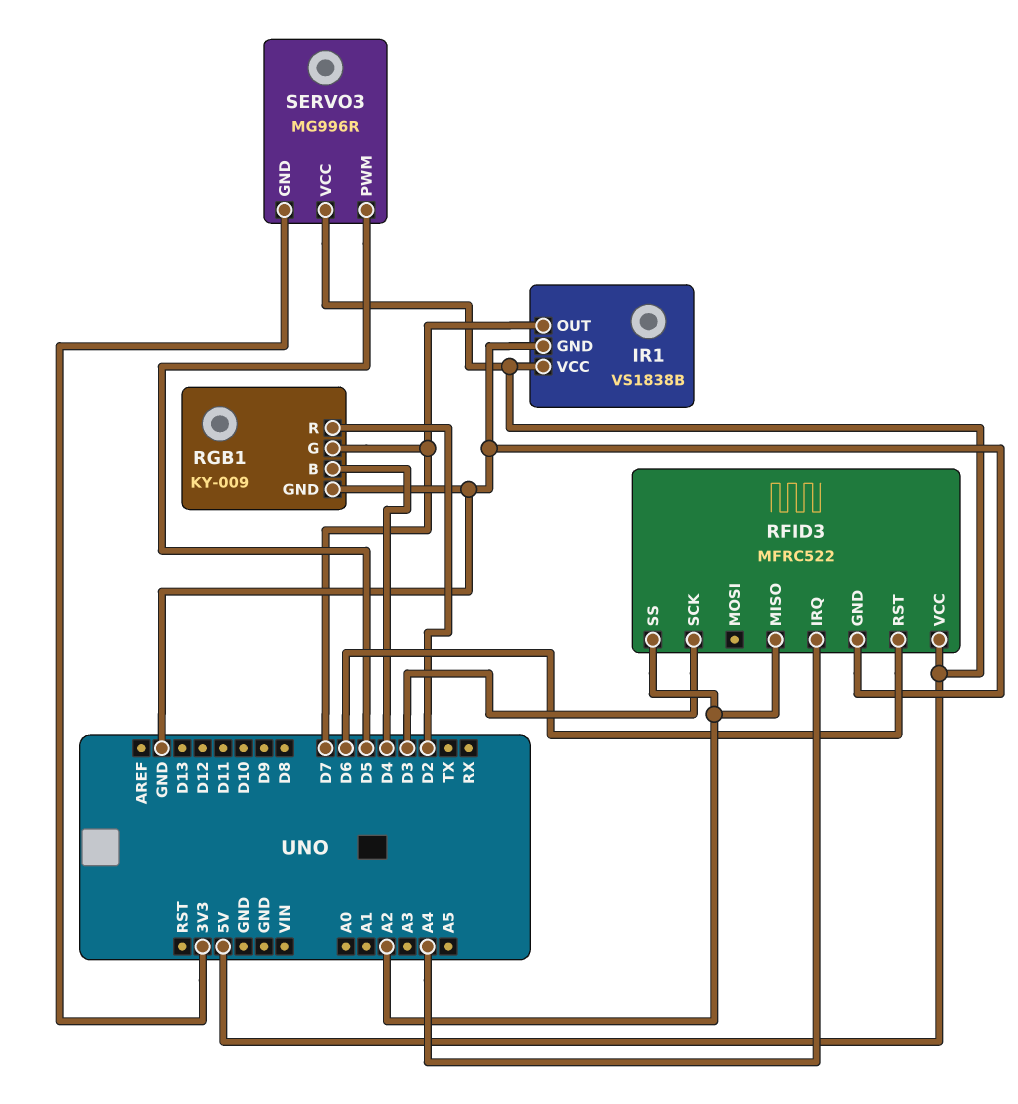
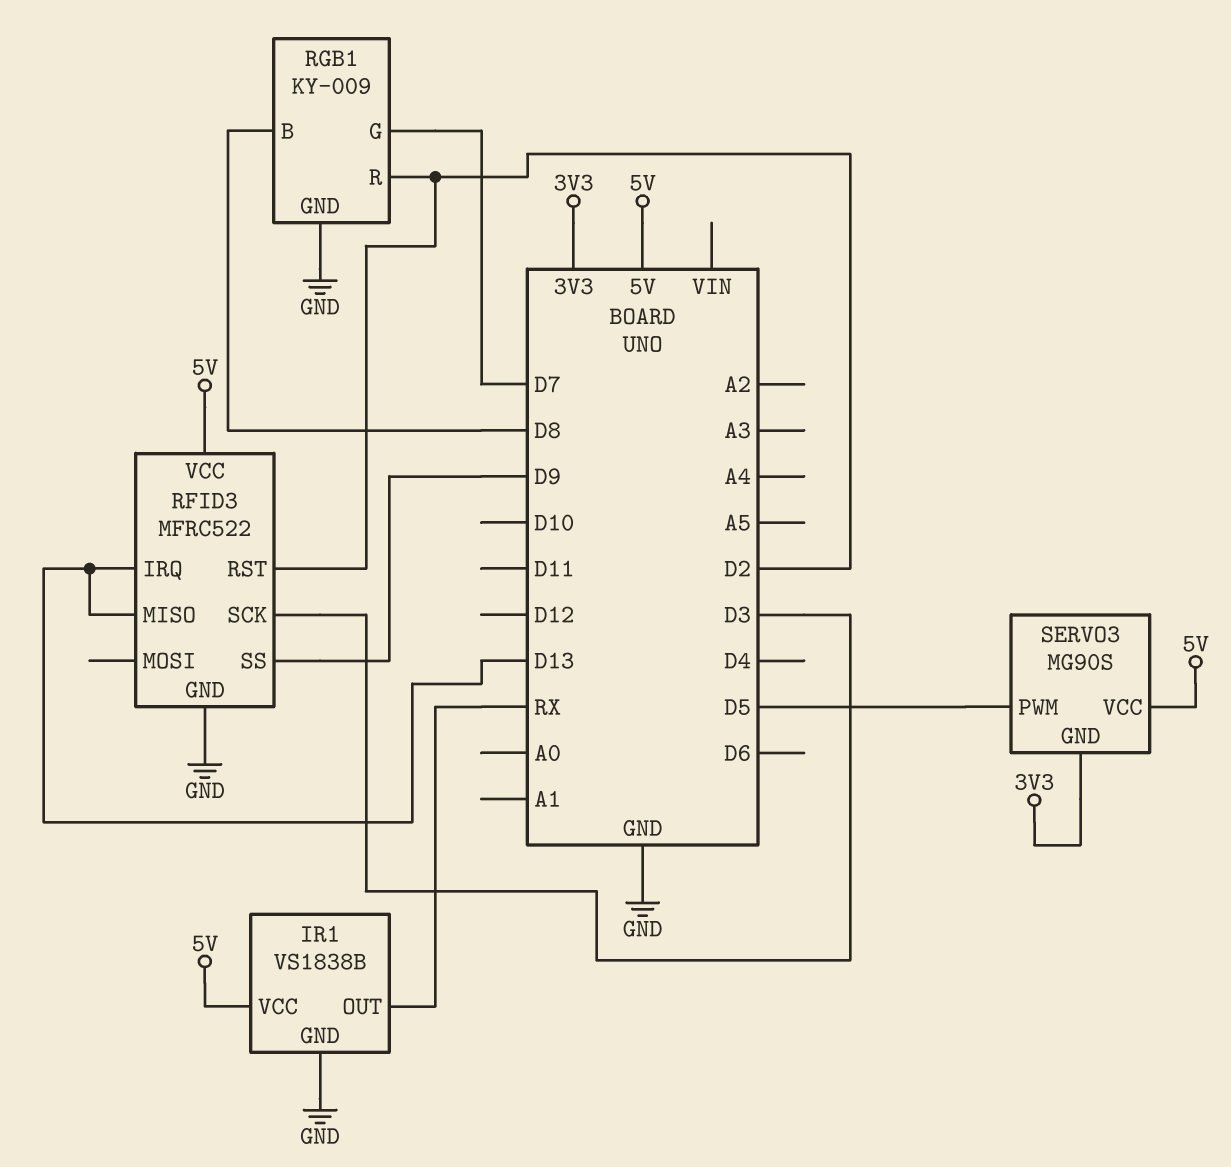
IR1 pin OUT: D7 -> RX
RFID3 pin IRQ: A4 -> D13
RFID3 pin MISO: A2 -> D13
RFID3 pin RST: D6 -> D2
RFID3 pin SS: A2 -> D9
RGB1 pin B: D4 -> D8
SERVO3: MG996R -> MG90S

